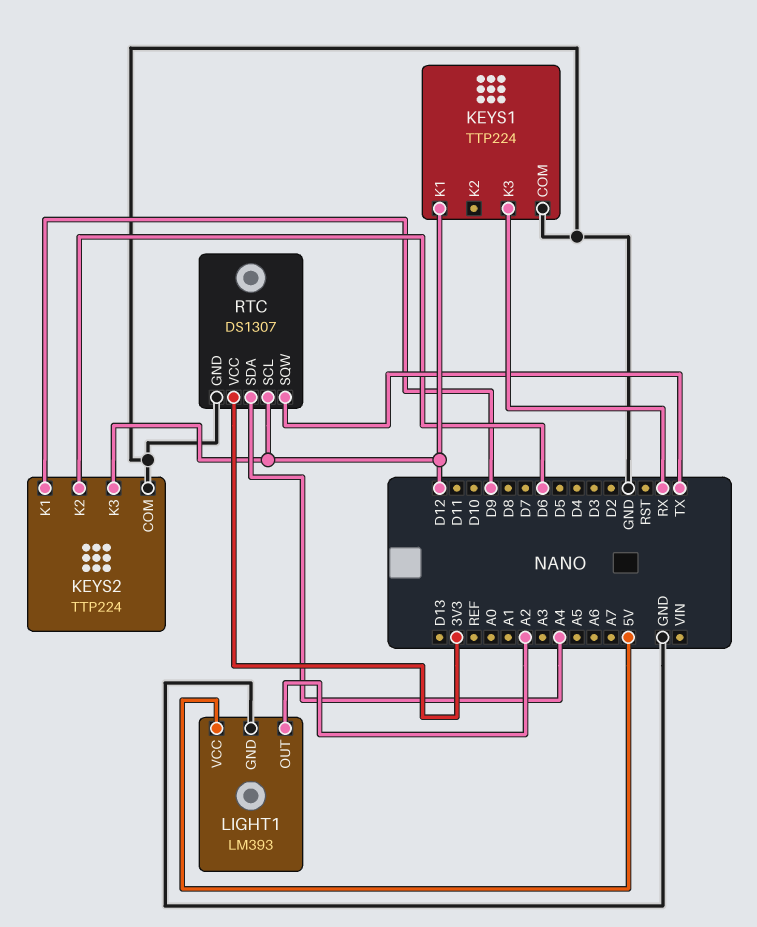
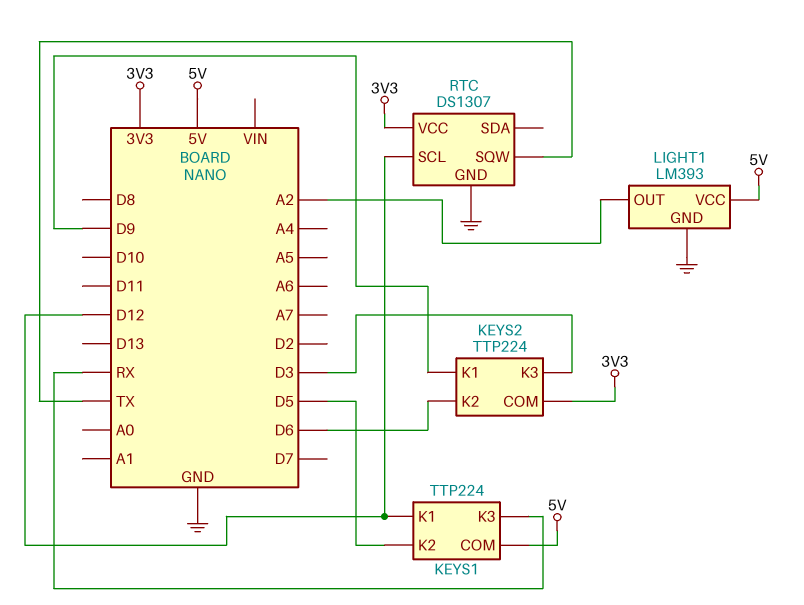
KEYS1 pin COM: GND -> 5V
KEYS1 pin K2: none -> D5
KEYS2 pin COM: GND -> 3V3
KEYS2 pin K3: D12 -> D3
RTC pin SDA: A4 -> none

